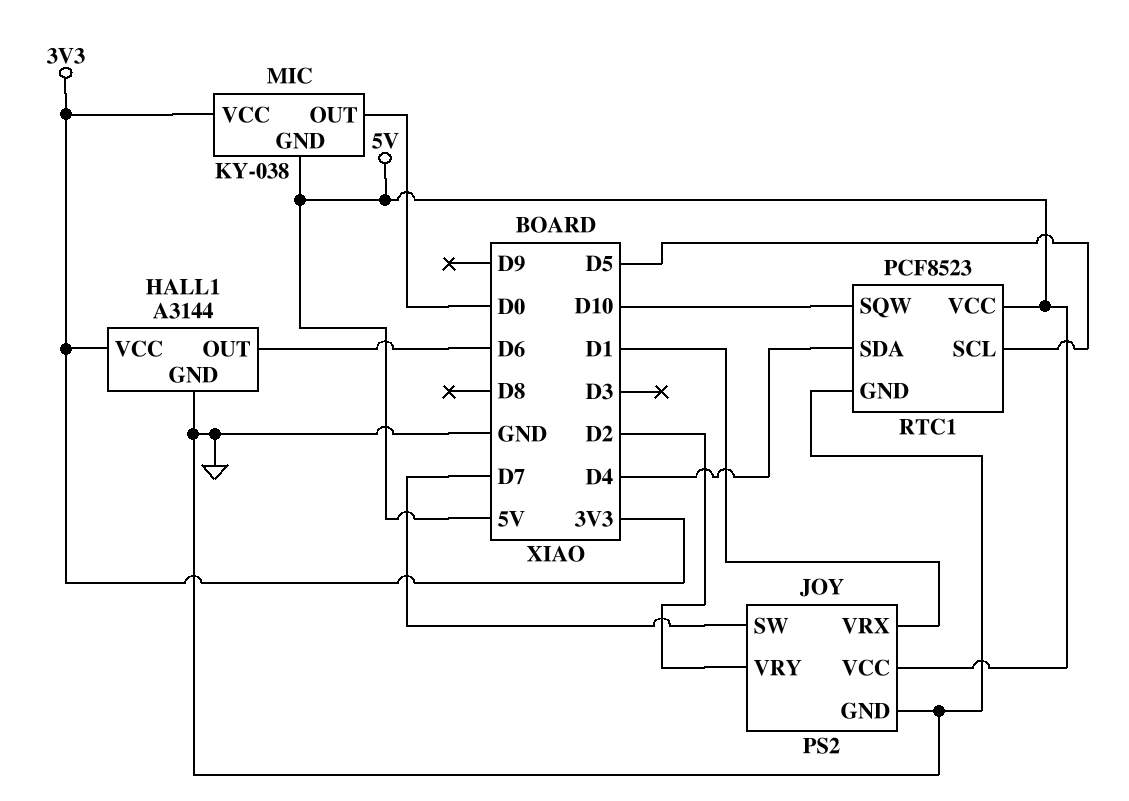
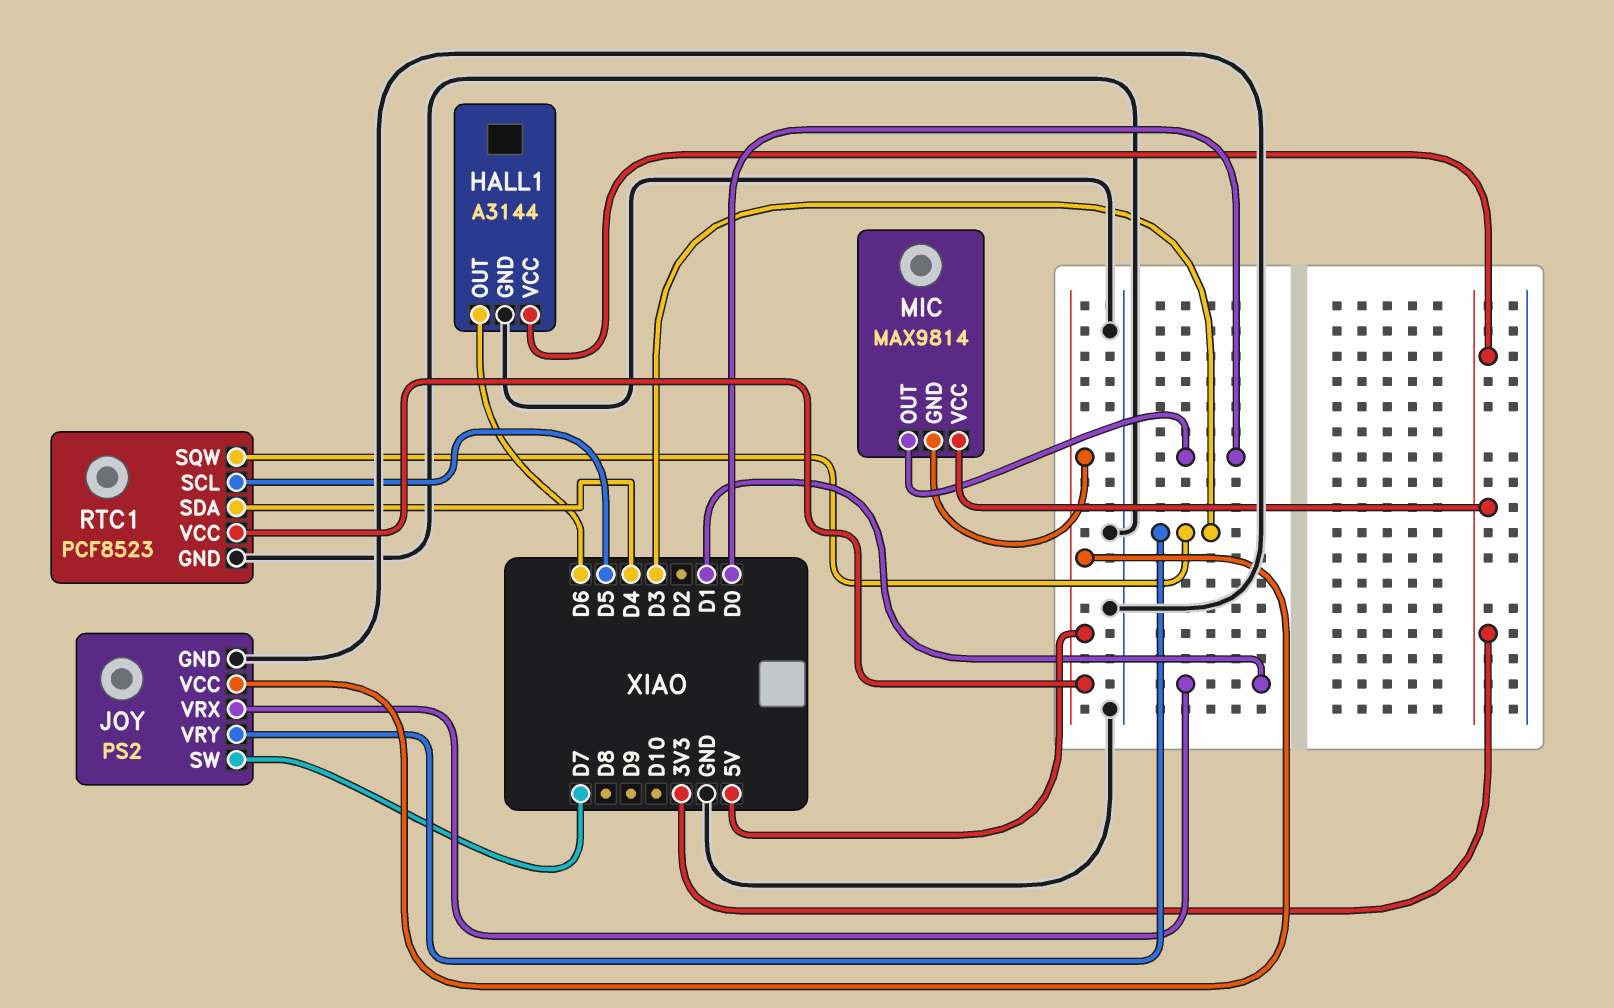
JOY pin VRY: D2 -> D3
MIC: KY-038 -> MAX9814
RTC1 pin SQW: D10 -> D3

